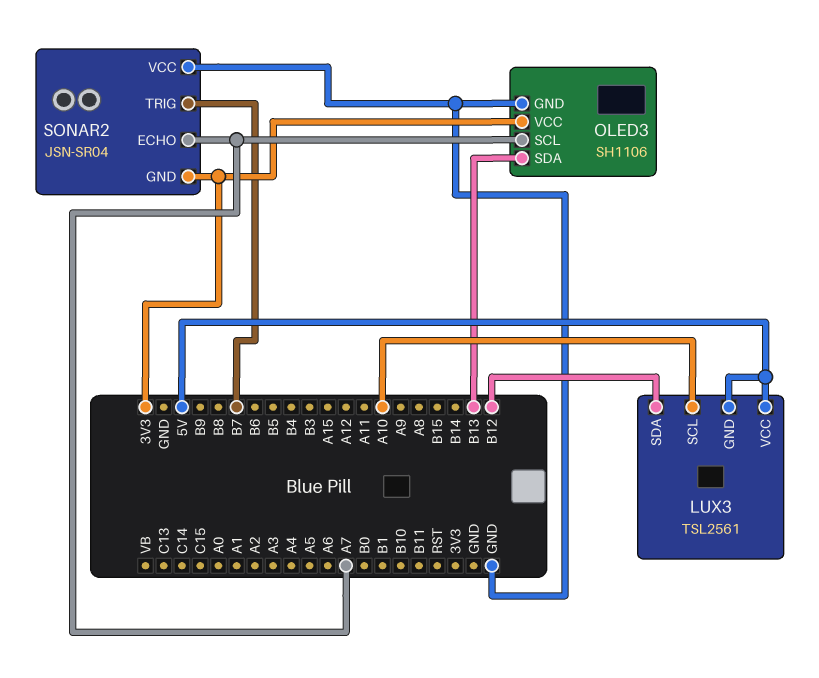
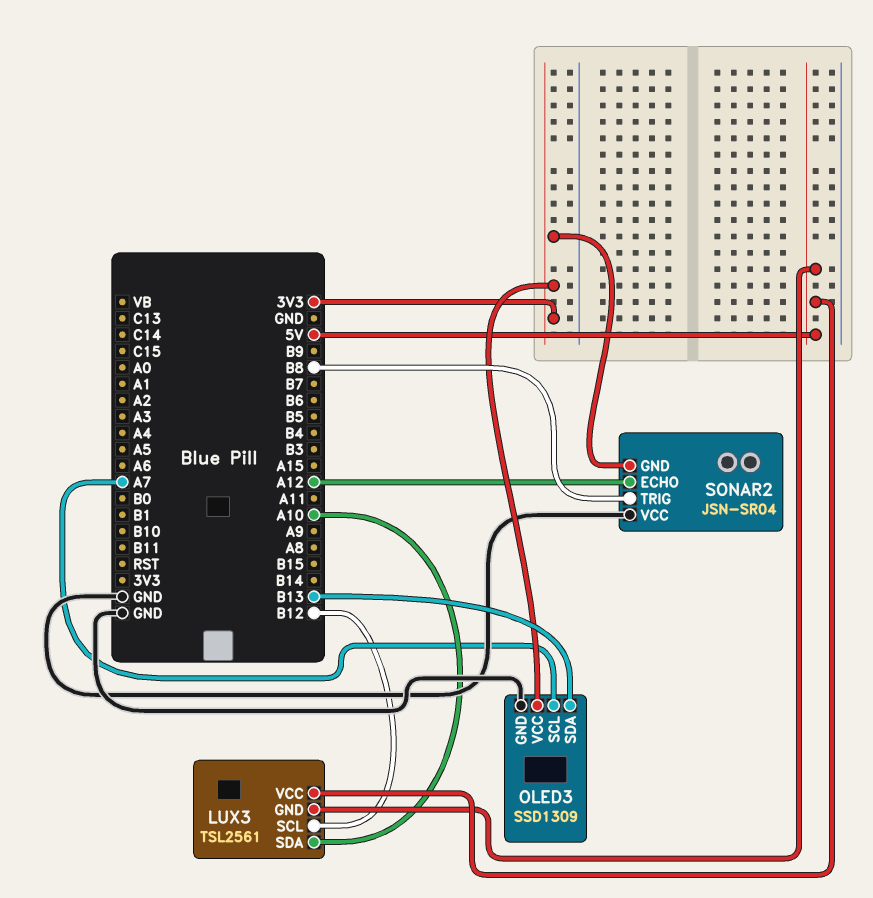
LUX3 pin SCL: A10 -> B12
LUX3 pin SDA: B12 -> A10
OLED3: SH1106 -> SSD1309
SONAR2 pin ECHO: A7 -> A12
SONAR2 pin TRIG: B7 -> B8

